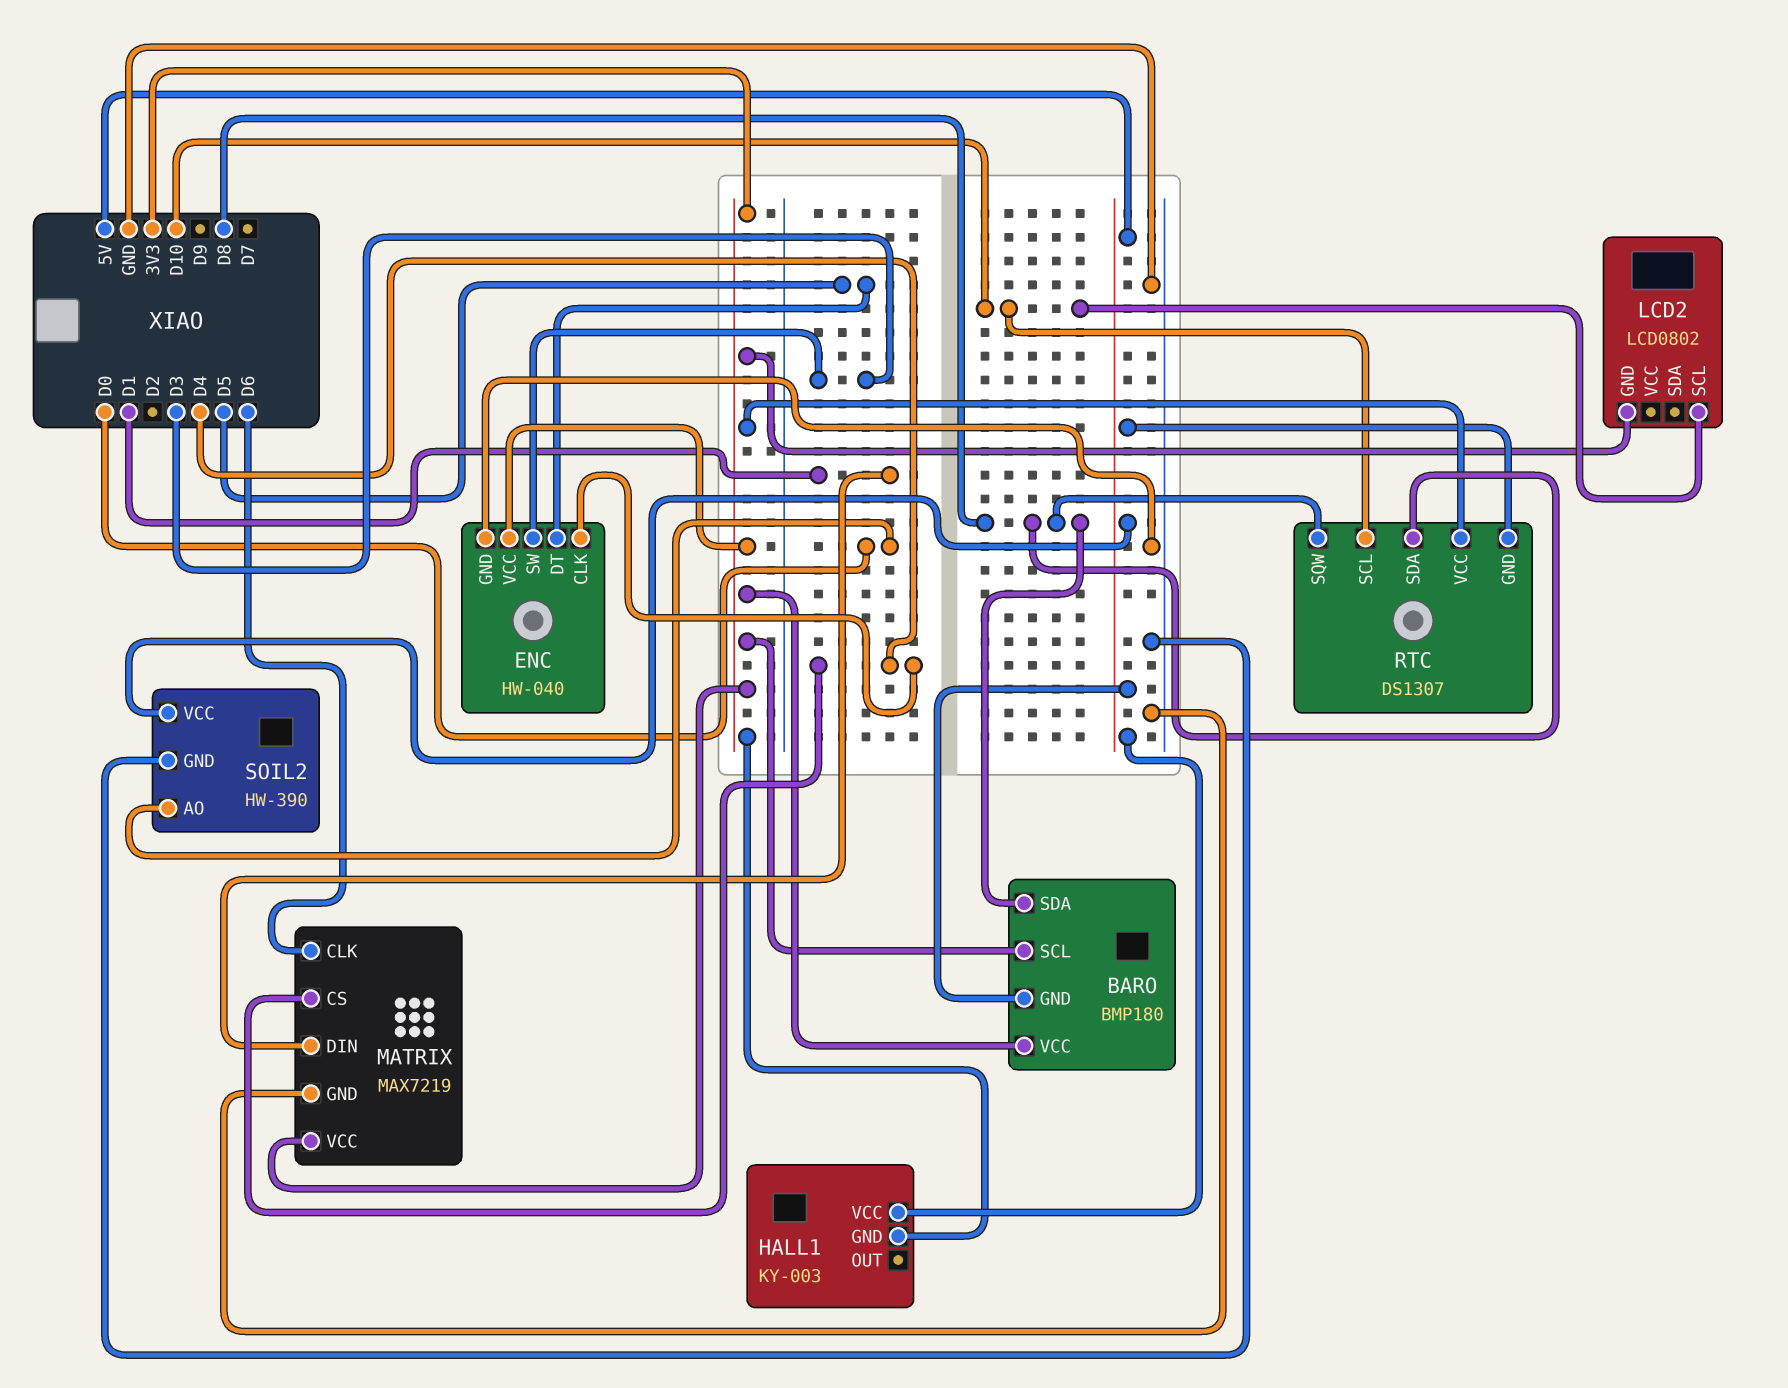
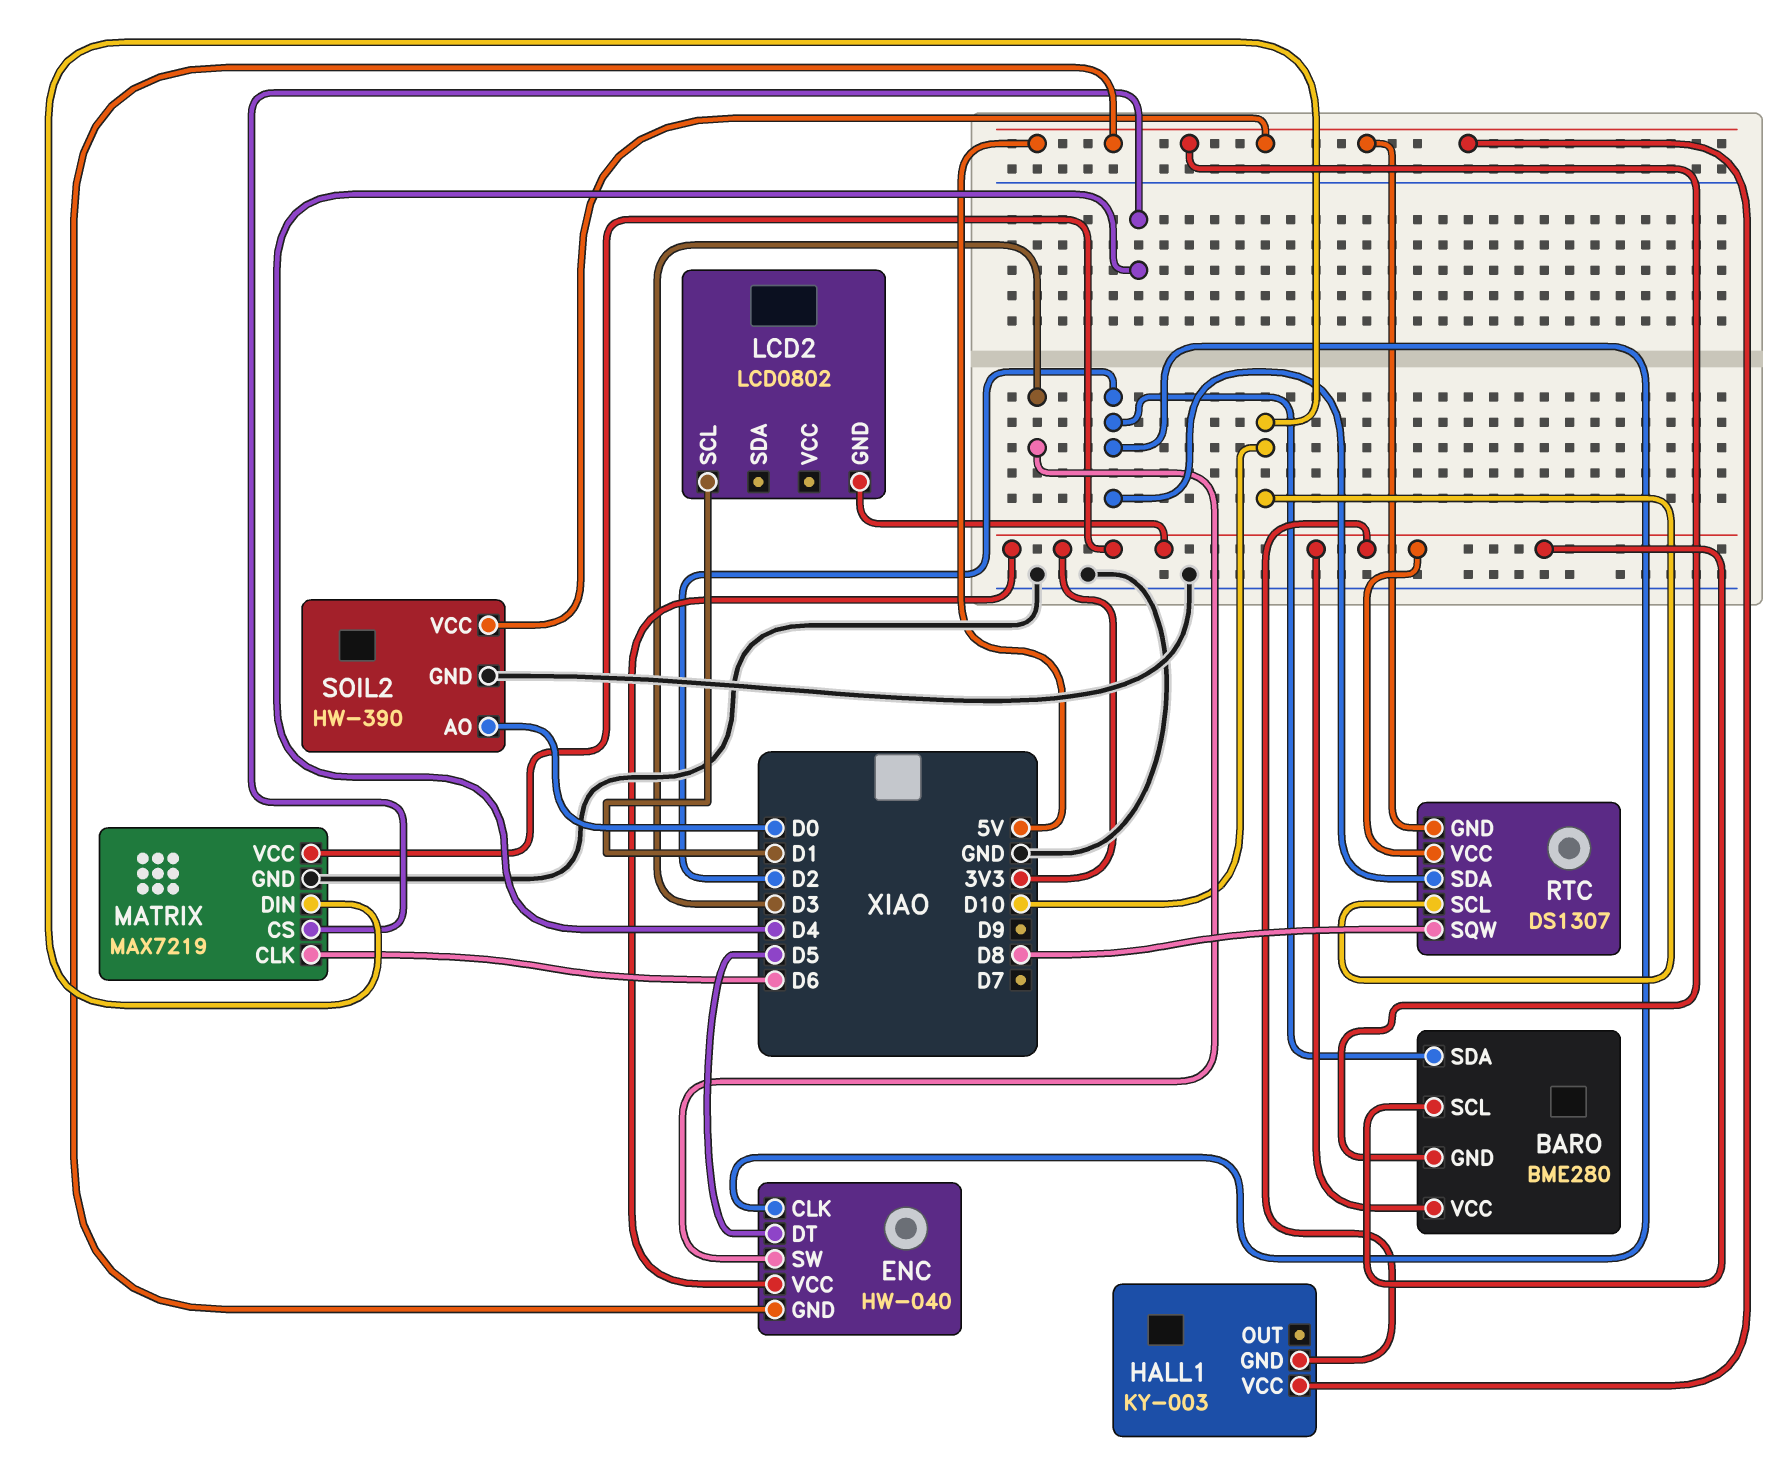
BARO: BMP180 -> BME280
BARO pin SDA: D8 -> D2
ENC pin CLK: D4 -> D2
ENC pin GND: GND -> 5V
LCD2 pin SCL: D10 -> D1
MATRIX pin DIN: D1 -> D10
RTC pin SDA: D8 -> D2

